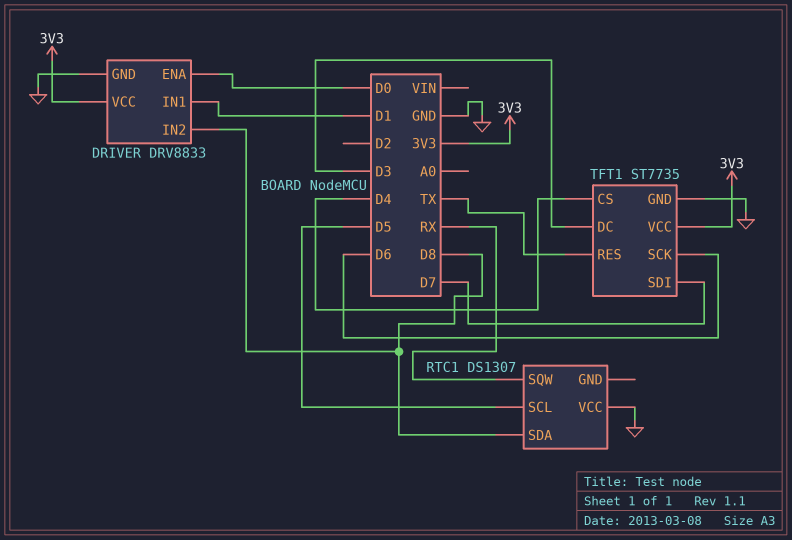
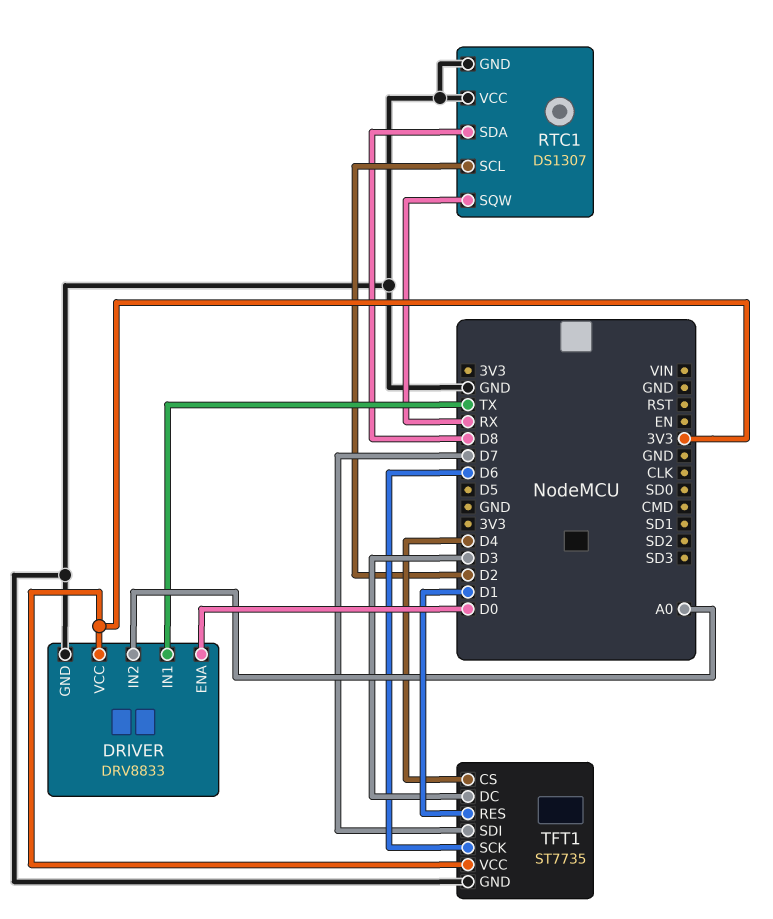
DRIVER pin IN1: D1 -> TX
DRIVER pin IN2: D8 -> A0
RTC1 pin GND: none -> GND
RTC1 pin SCL: D5 -> D2
TFT1 pin RES: TX -> D1

